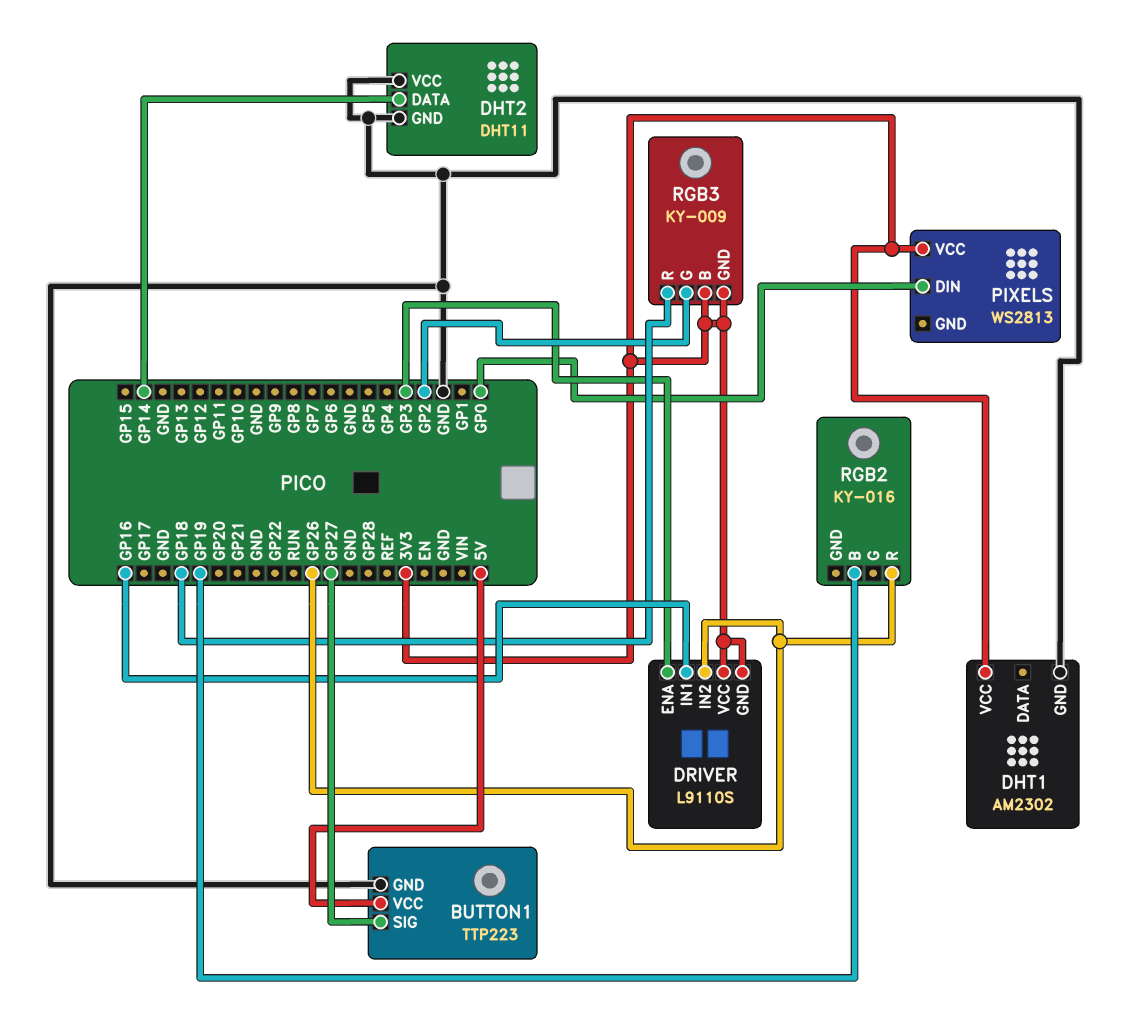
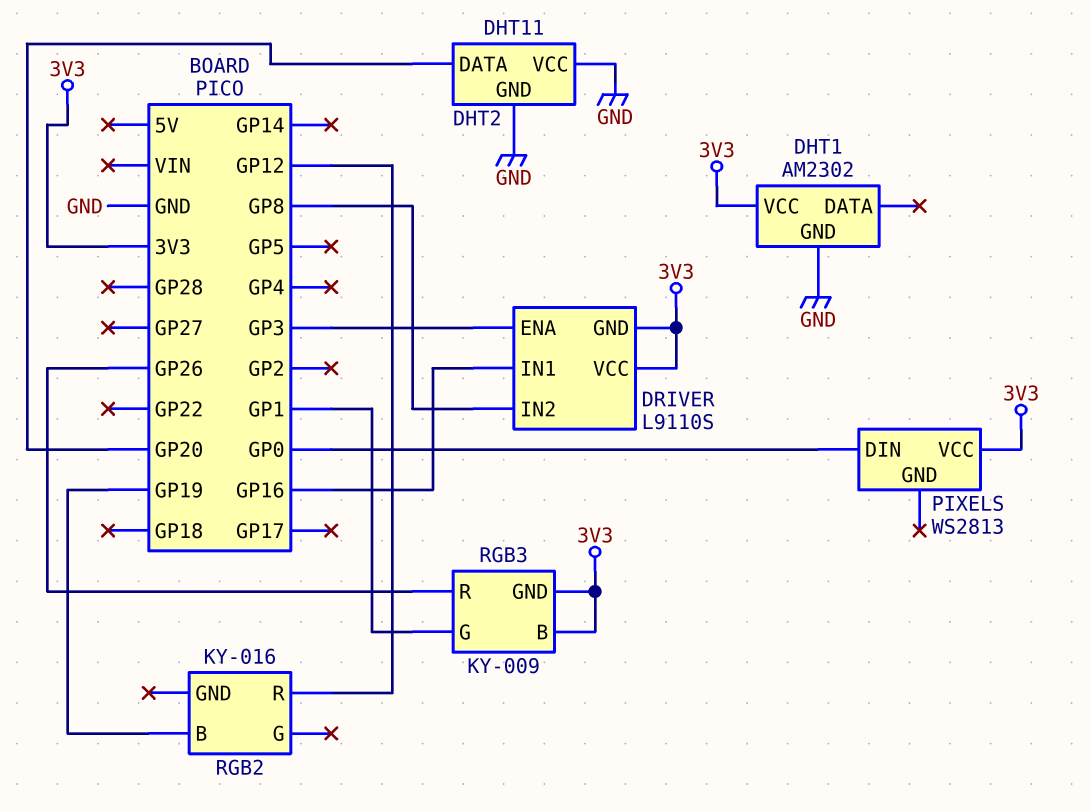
BUTTON1: TTP223 -> none
BUTTON1 pin GND: GND -> none
BUTTON1 pin SIG: GP27 -> none
BUTTON1 pin VCC: 5V -> none
DHT2 pin DATA: GP14 -> GP20
DRIVER pin IN2: GP26 -> GP8
RGB2 pin R: GP26 -> GP12
RGB3 pin G: GP2 -> GP1
RGB3 pin R: GP18 -> GP26

